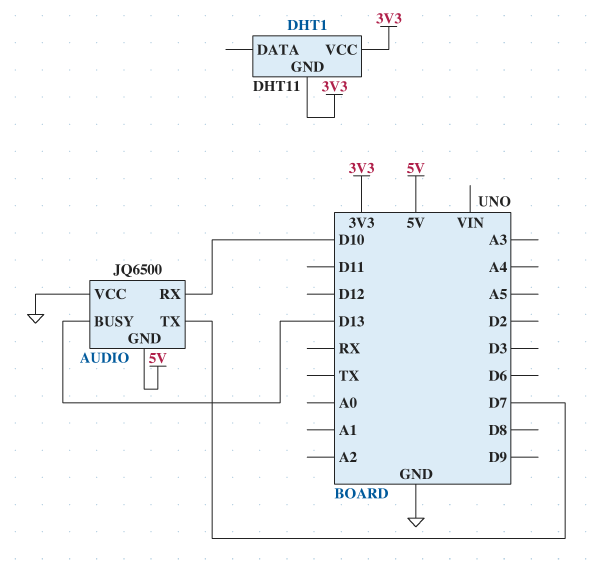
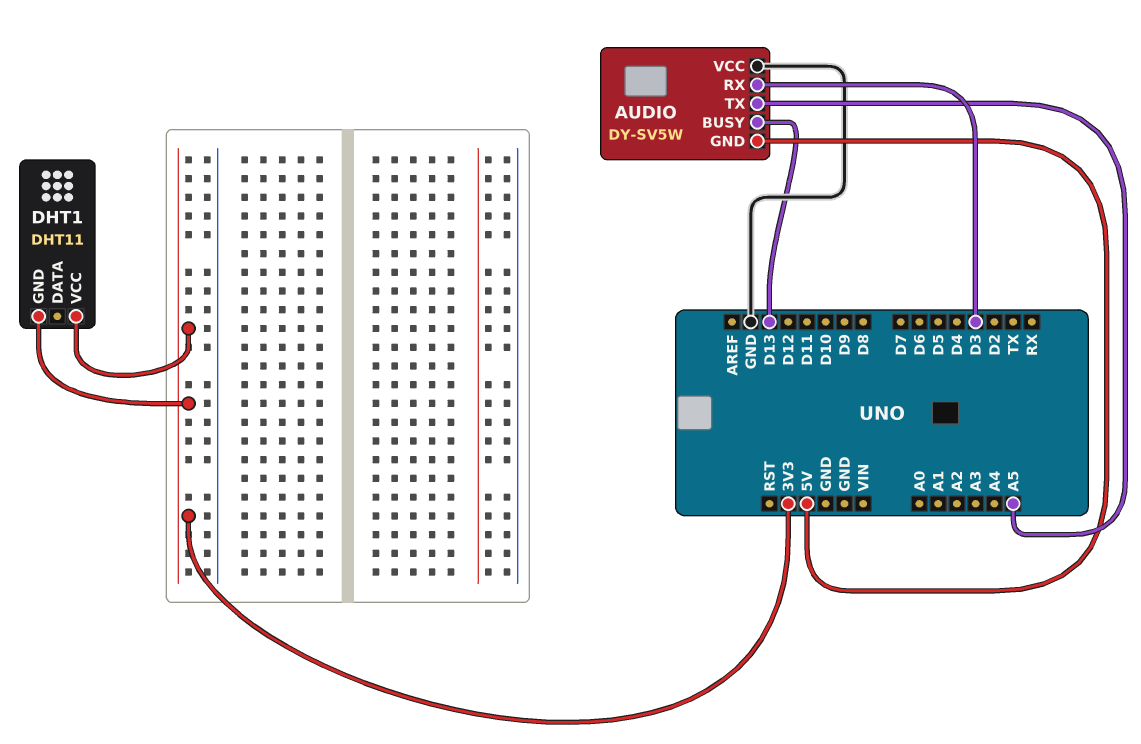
AUDIO: JQ6500 -> DY-SV5W
AUDIO pin RX: D10 -> D3
AUDIO pin TX: D7 -> A5

